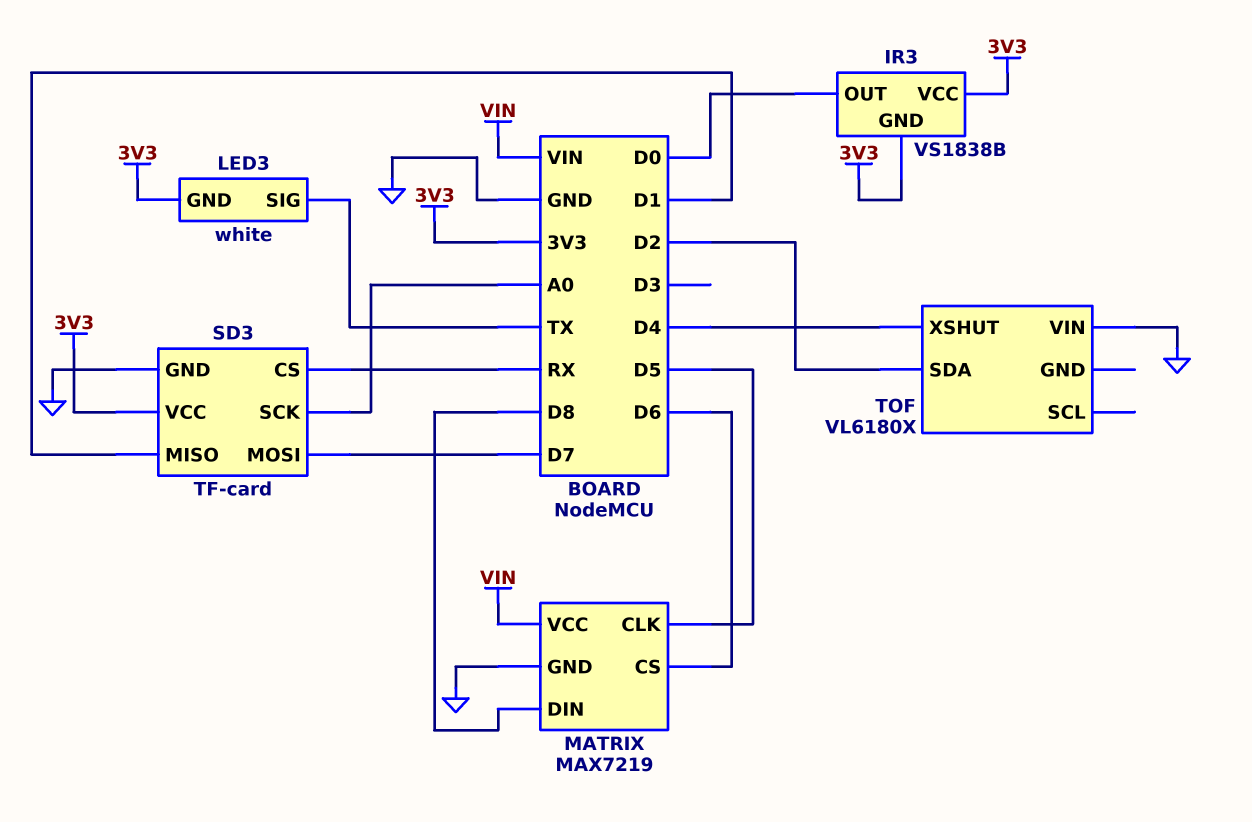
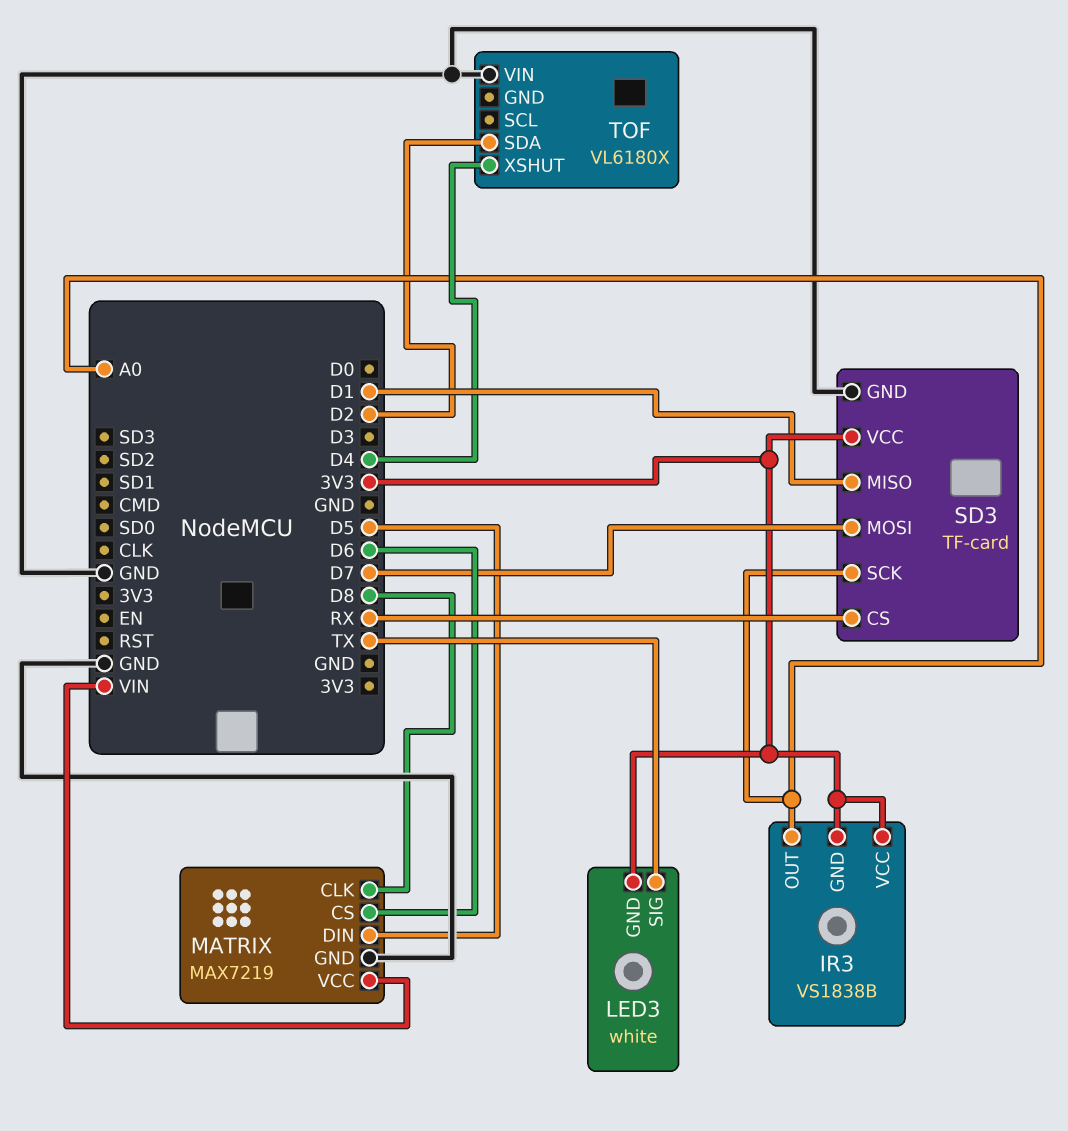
IR3 pin OUT: D0 -> A0
MATRIX pin CLK: D5 -> D8
MATRIX pin DIN: D8 -> D5

